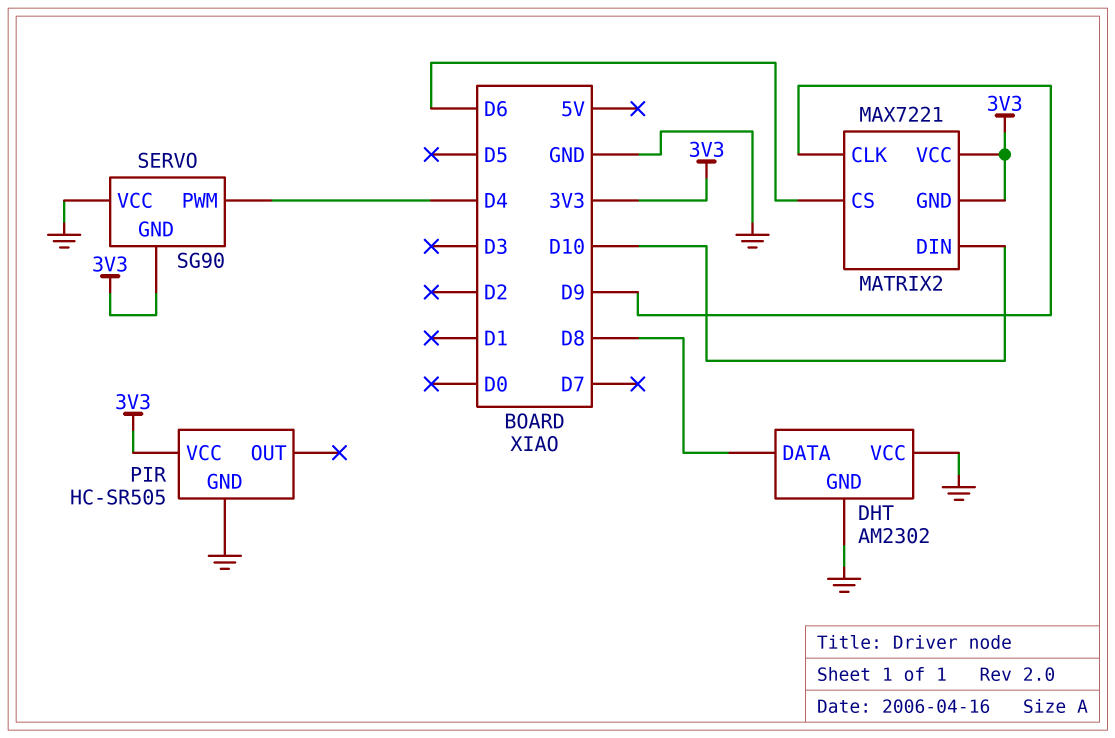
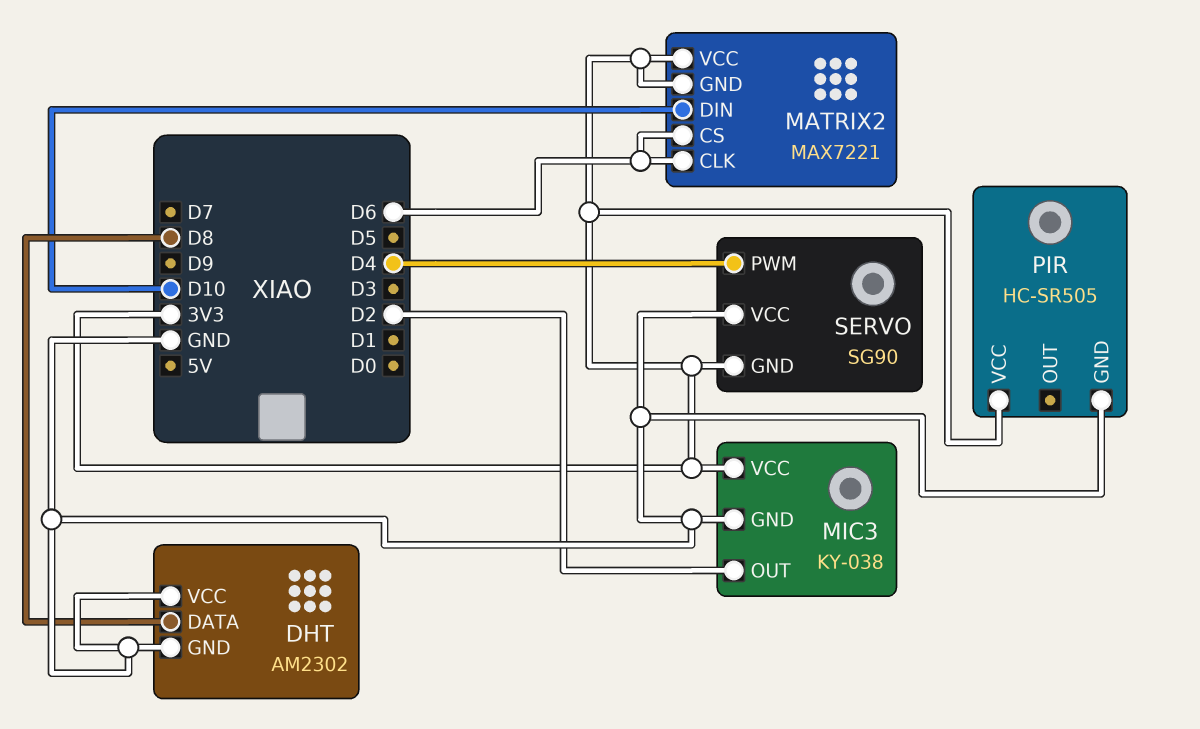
MATRIX2 pin CLK: D9 -> D6
MIC3: none -> KY-038
MIC3 pin GND: none -> GND
MIC3 pin OUT: none -> D2
MIC3 pin VCC: none -> 3V3

